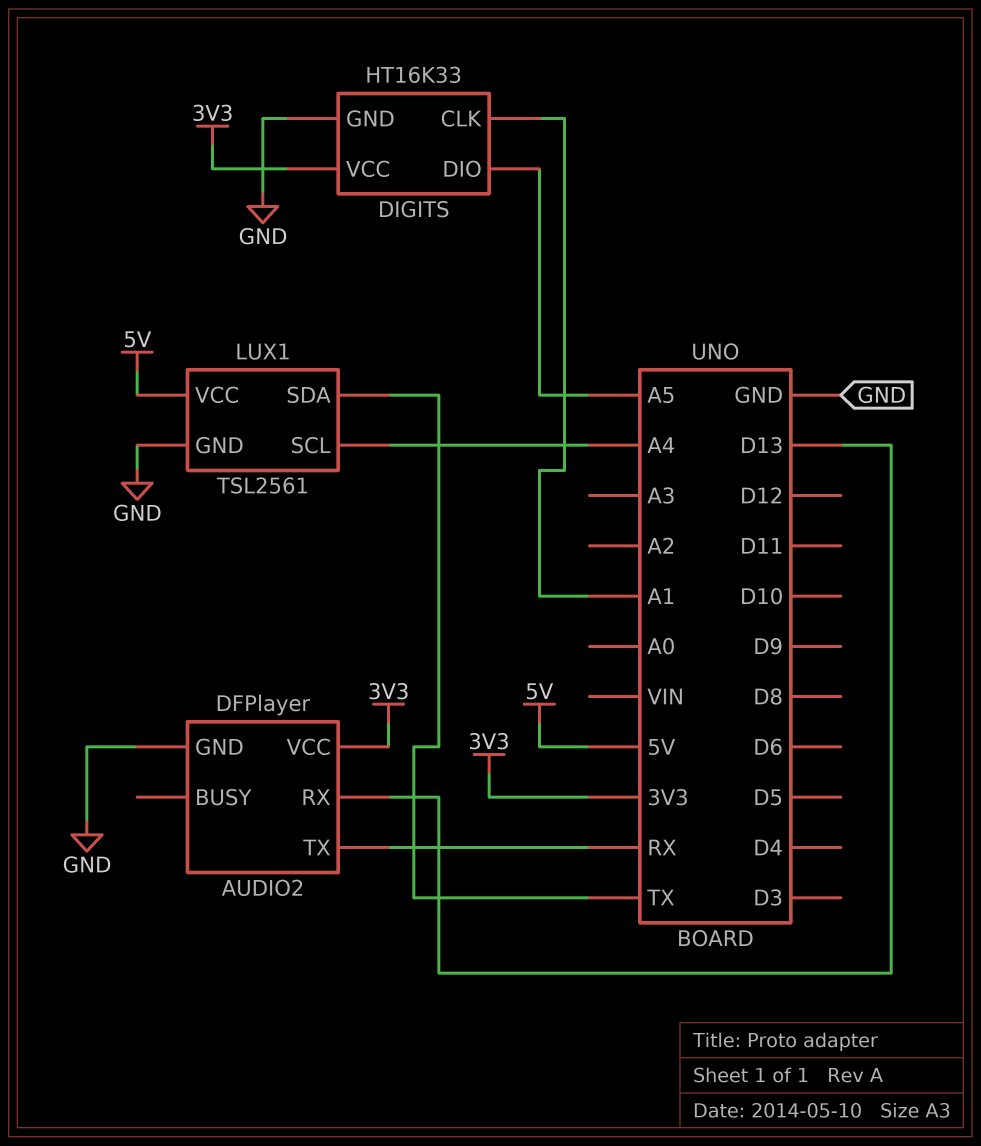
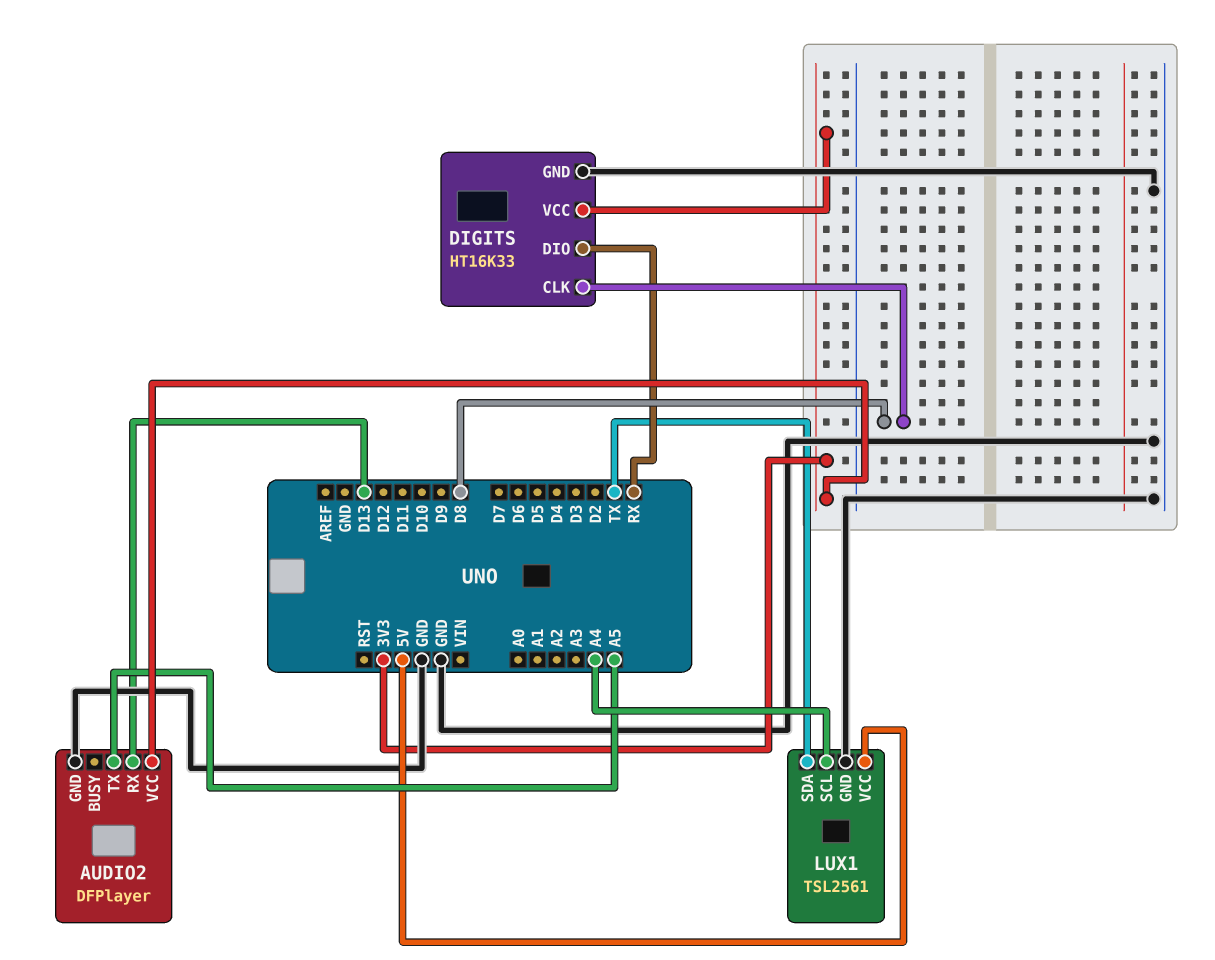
AUDIO2 pin TX: RX -> A5
DIGITS pin CLK: A1 -> D8
DIGITS pin DIO: A5 -> RX

